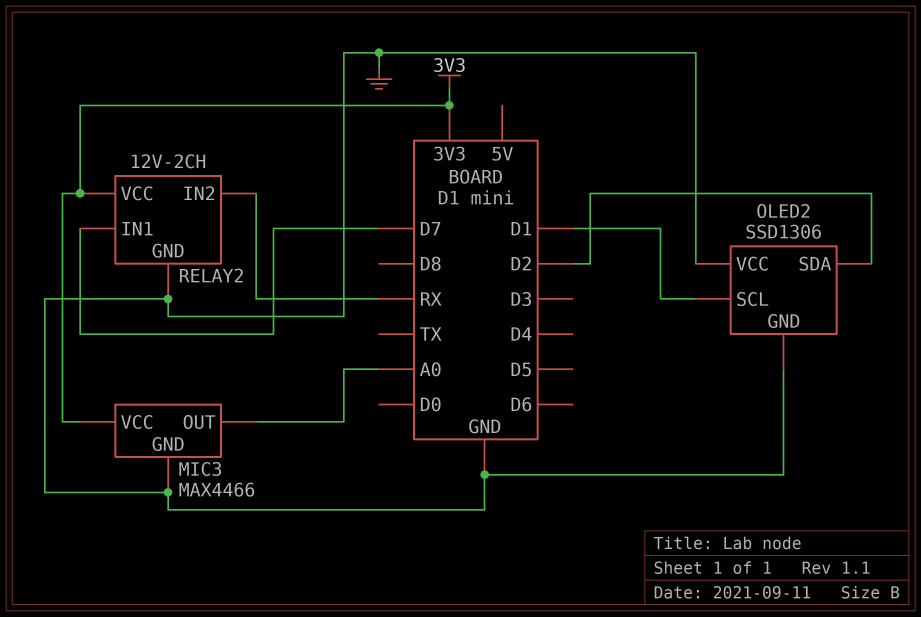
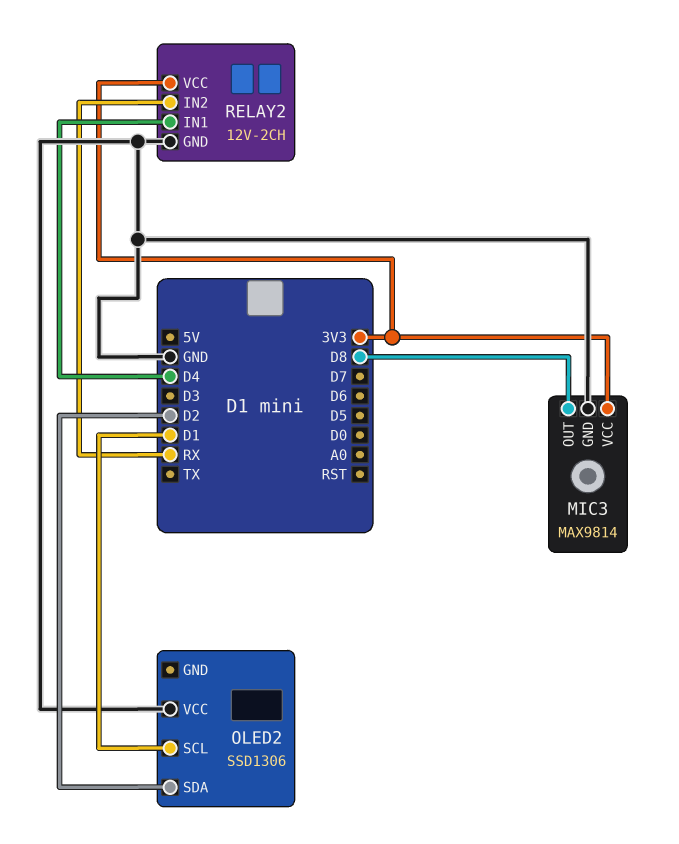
MIC3: MAX4466 -> MAX9814
MIC3 pin OUT: A0 -> D8
OLED2 pin GND: GND -> none
RELAY2 pin IN1: D7 -> D4

